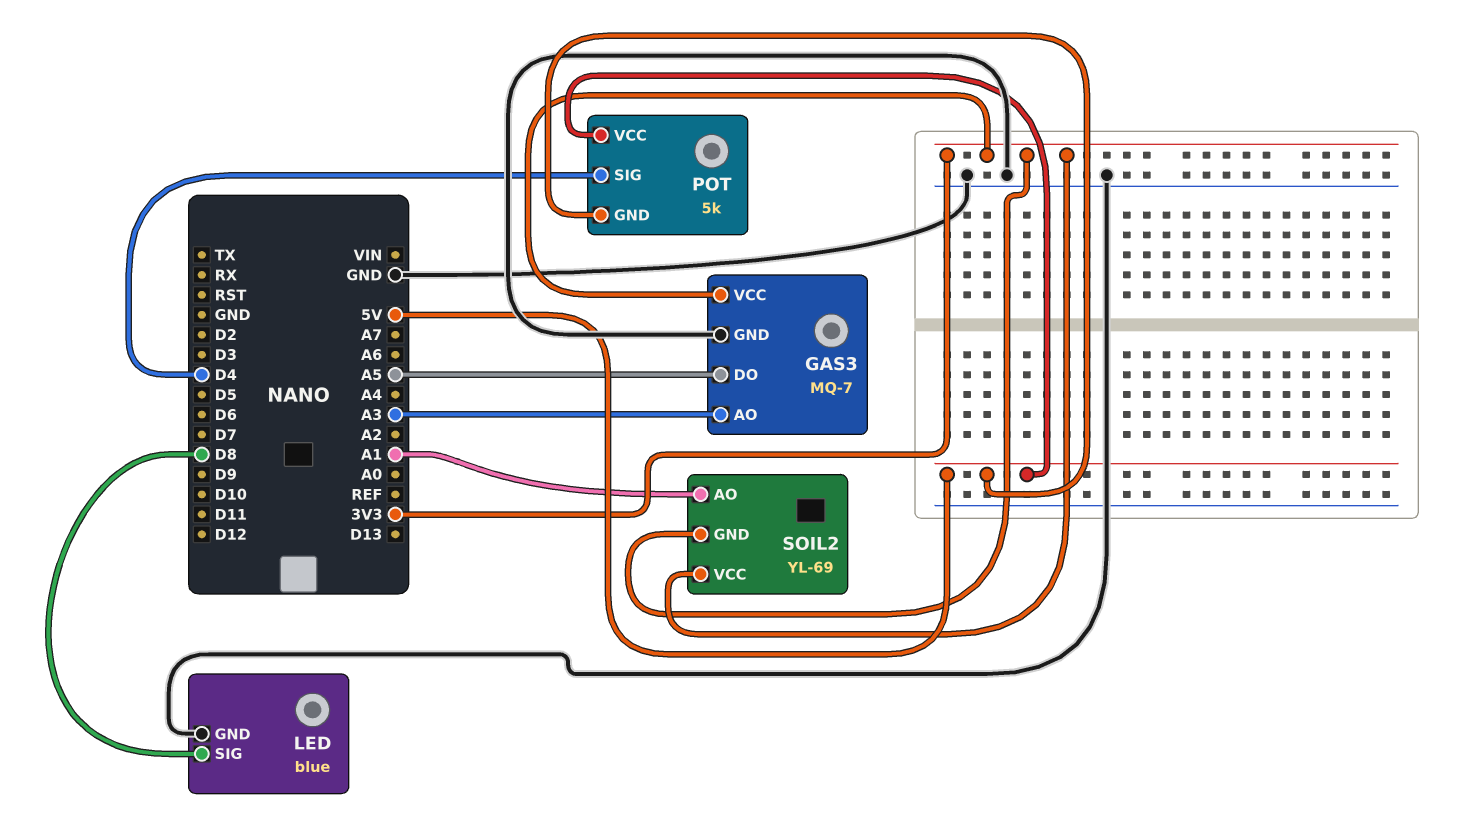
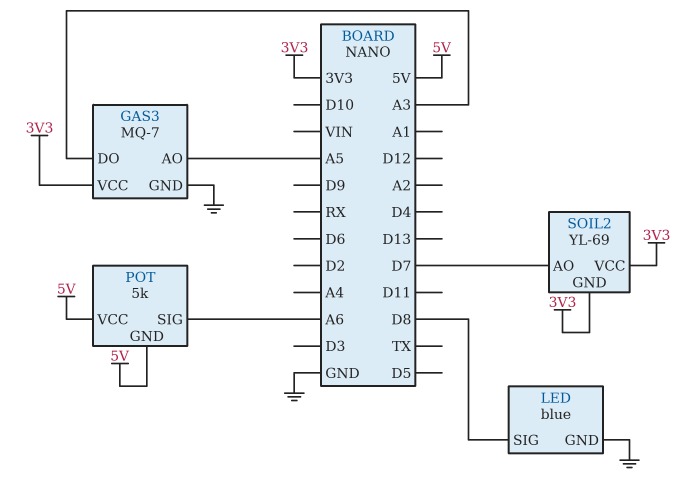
GAS3 pin AO: A3 -> A5
GAS3 pin DO: A5 -> A3
POT pin SIG: D4 -> A6
SOIL2 pin AO: A1 -> D7

